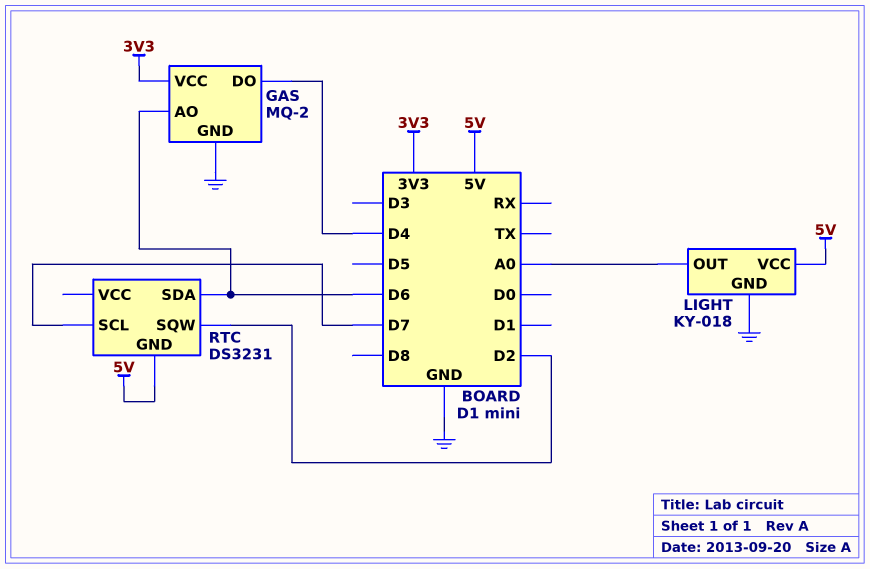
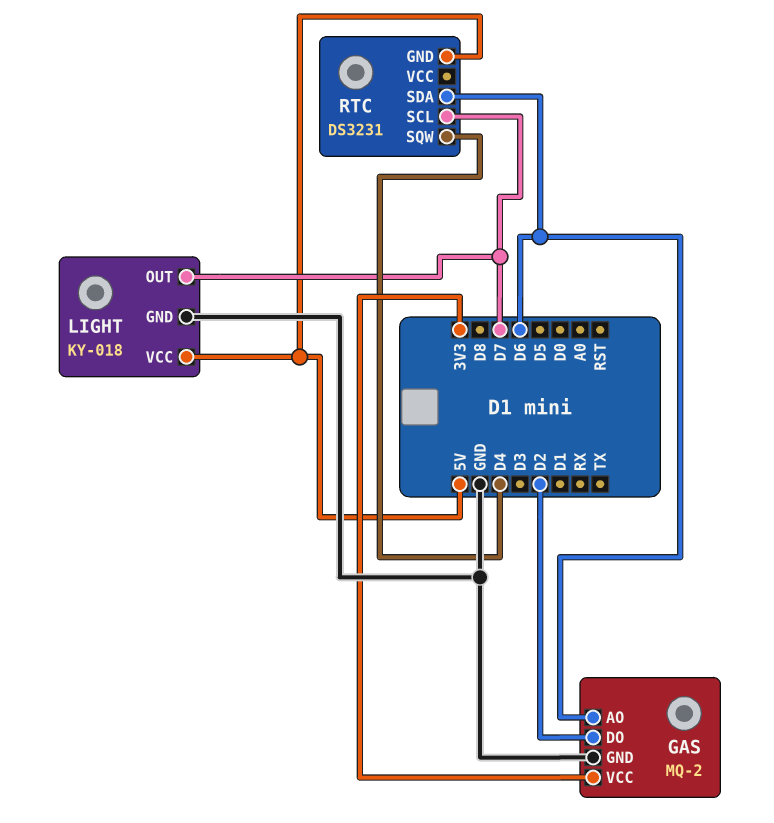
GAS pin DO: D4 -> D2
LIGHT pin OUT: A0 -> D7
RTC pin SQW: D2 -> D4

